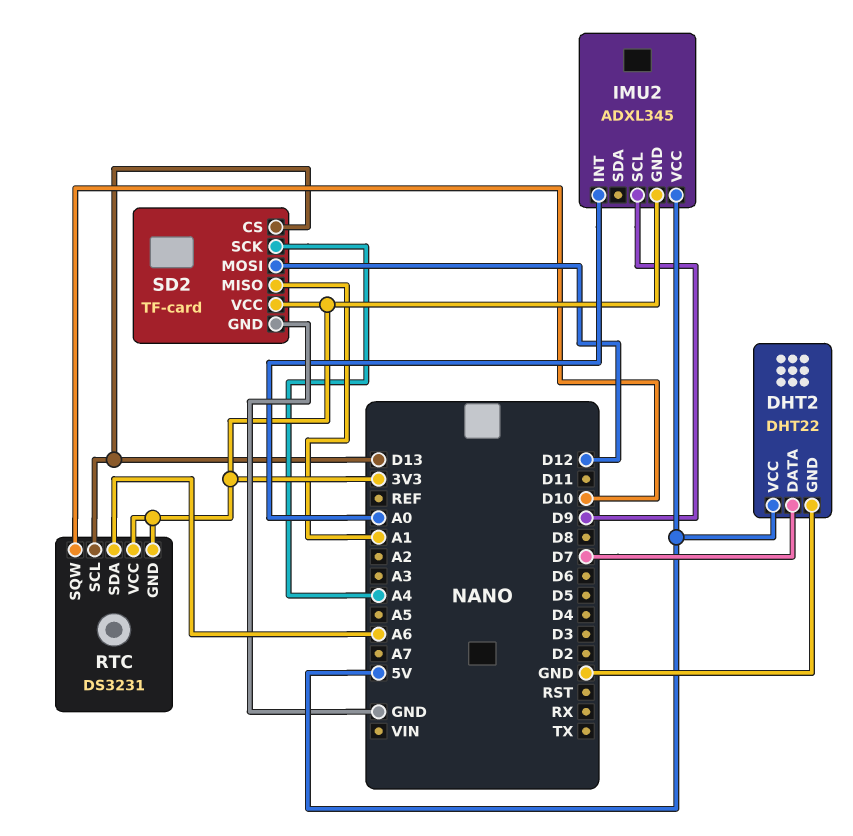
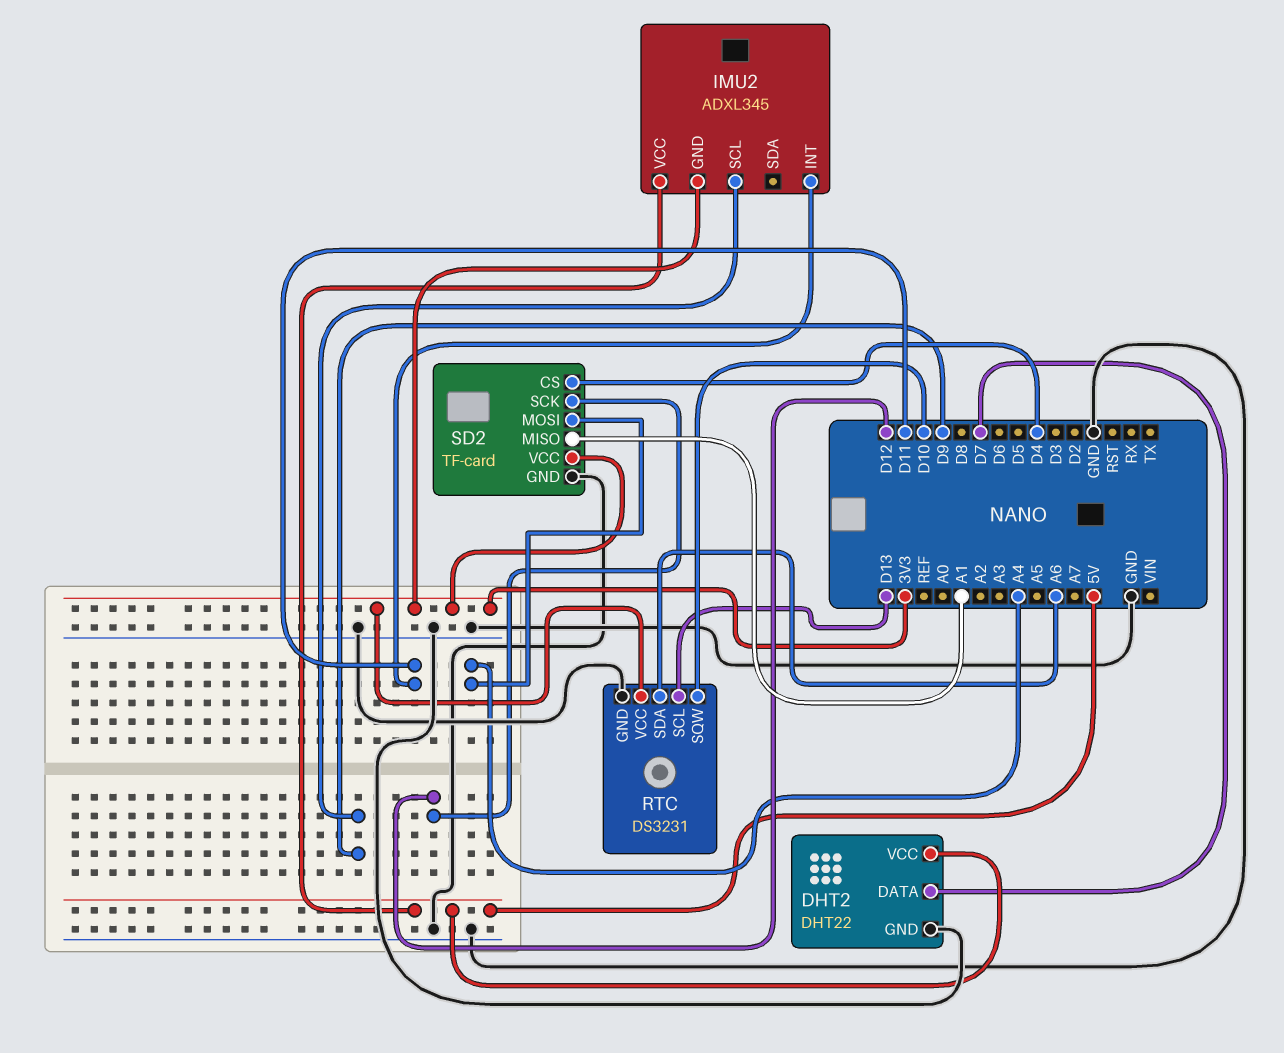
IMU2 pin INT: A0 -> D11
RTC pin GND: 3V3 -> GND
SD2 pin CS: D13 -> D4
SD2 pin MOSI: D12 -> A4
SD2 pin SCK: A4 -> D12

